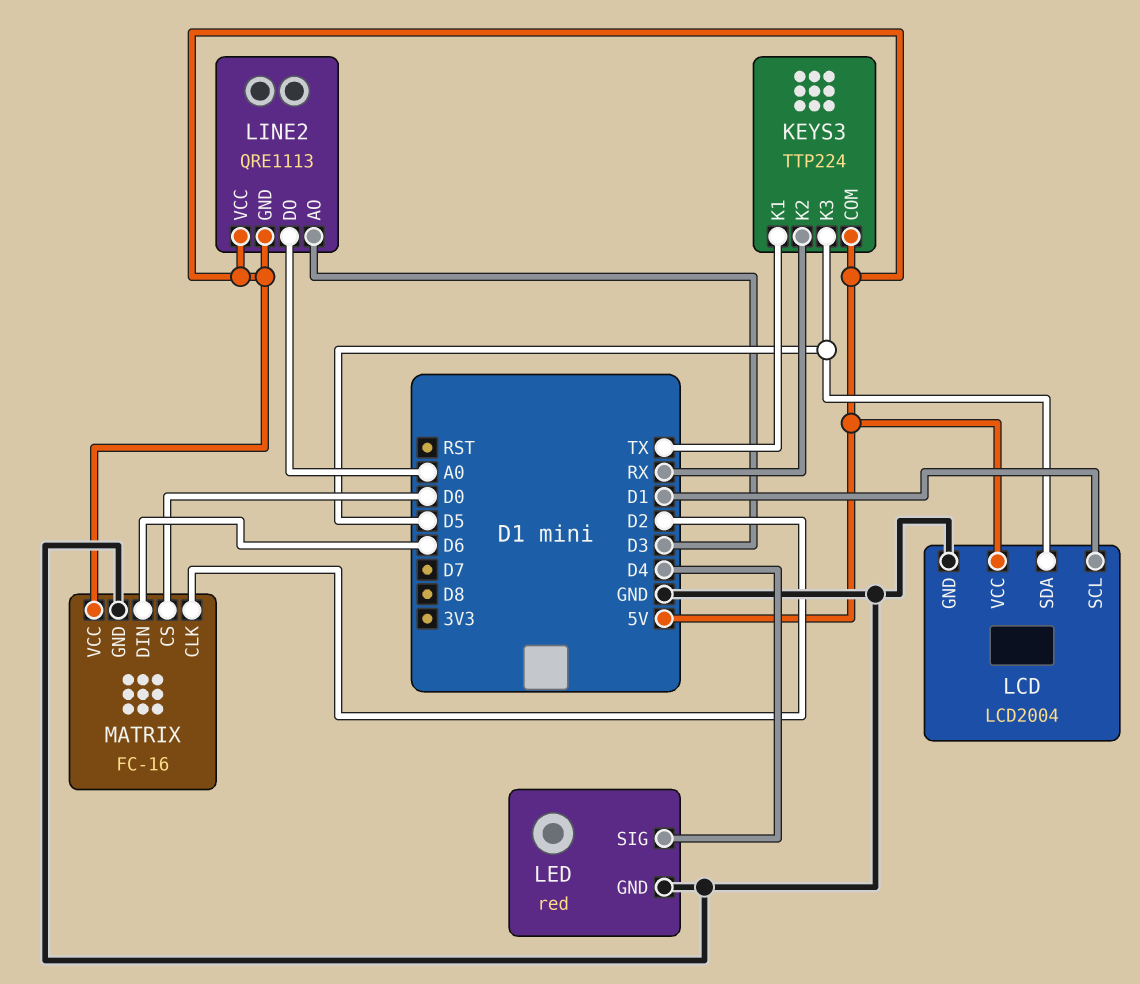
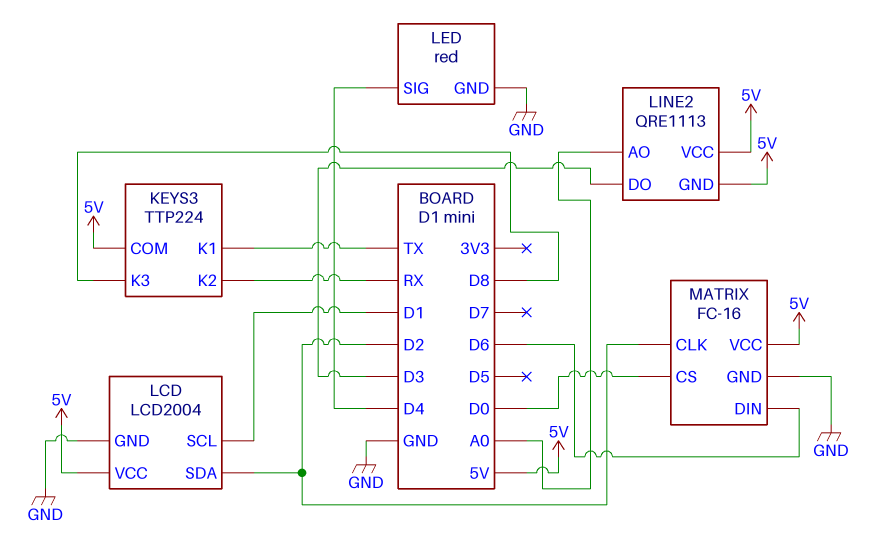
KEYS3 pin K3: D5 -> D8
LCD pin SDA: D5 -> D2
LINE2 pin AO: D3 -> A0
LINE2 pin DO: A0 -> D3

